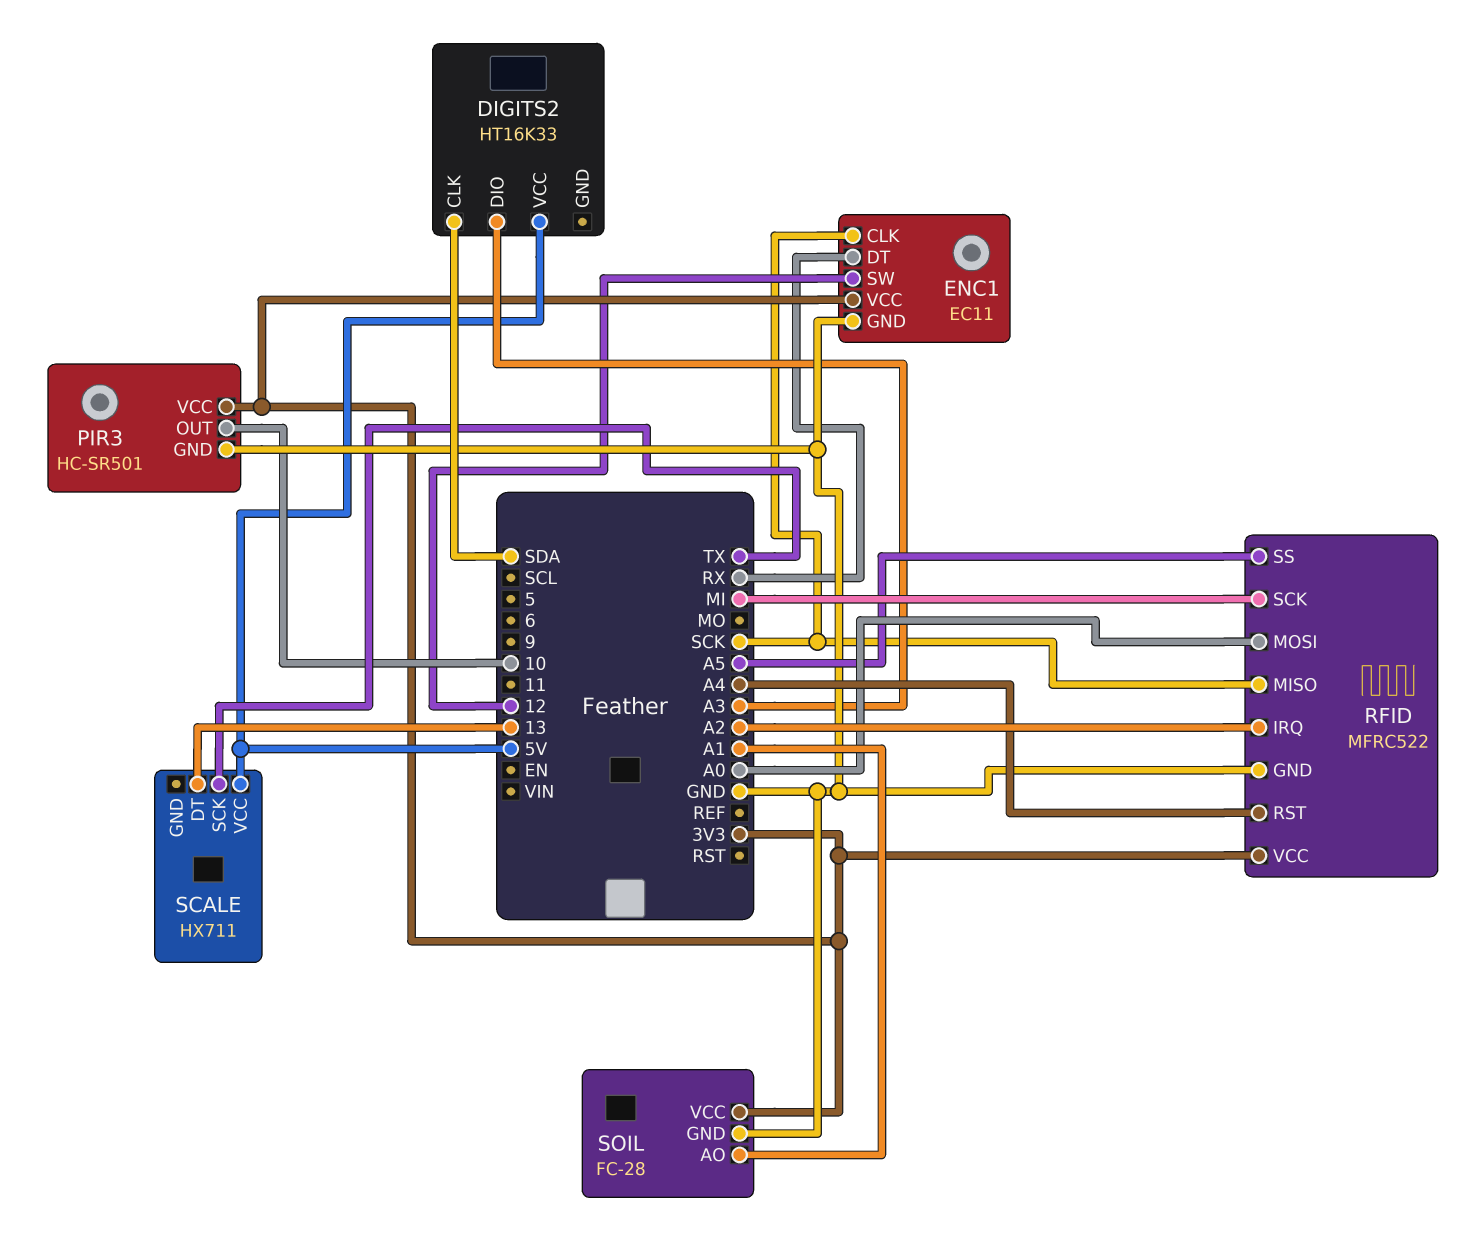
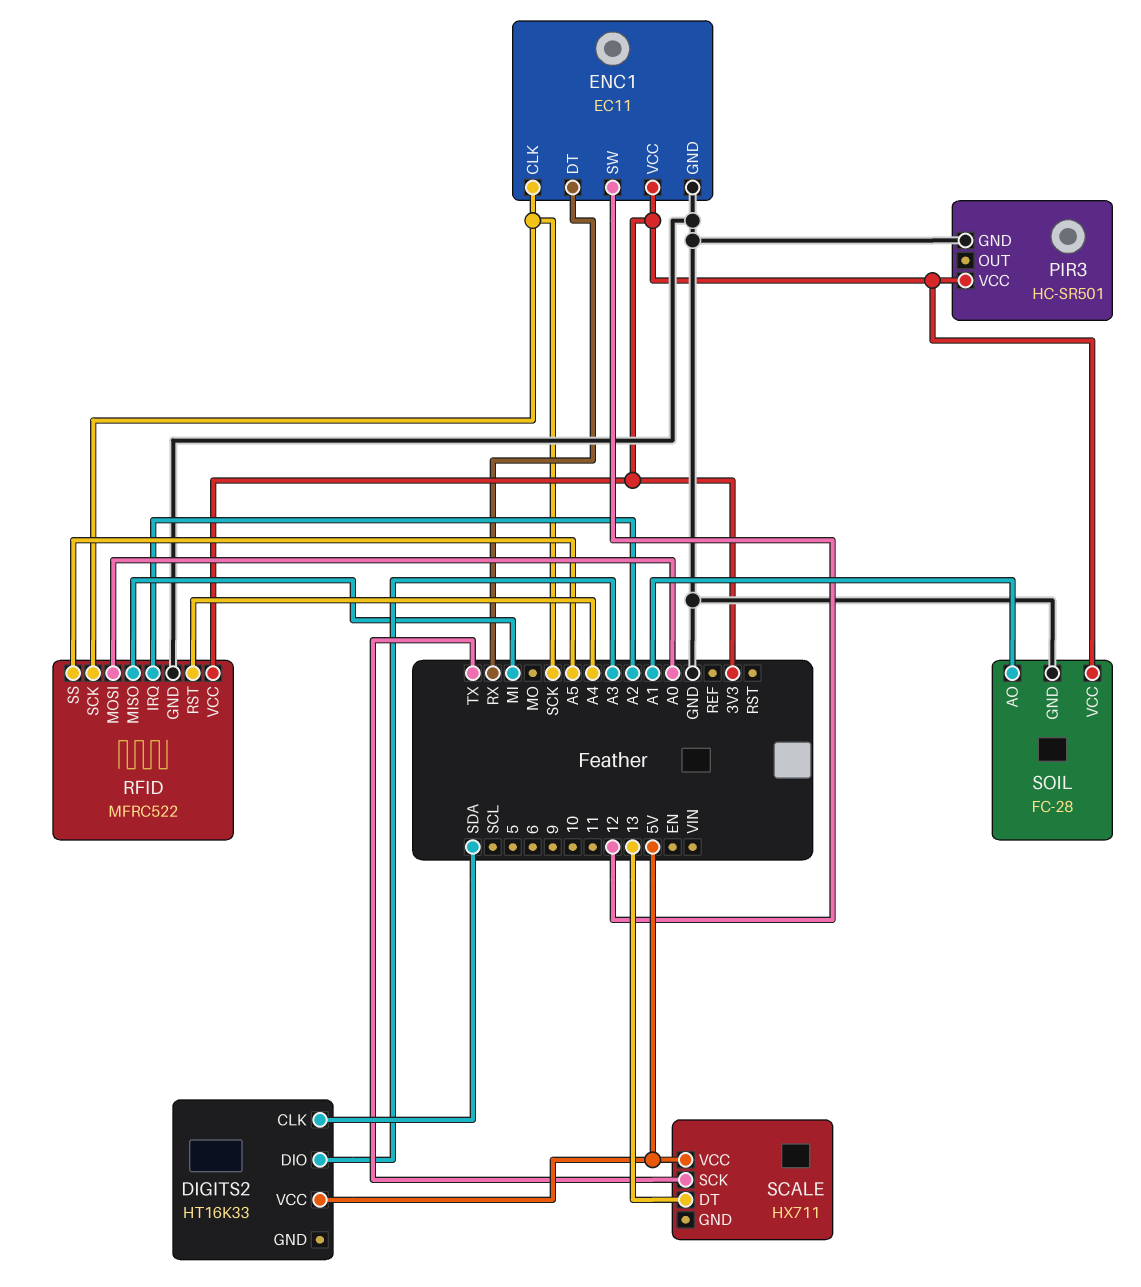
PIR3 pin OUT: 10 -> none
RFID pin MISO: SCK -> MI
RFID pin SCK: MI -> SCK

